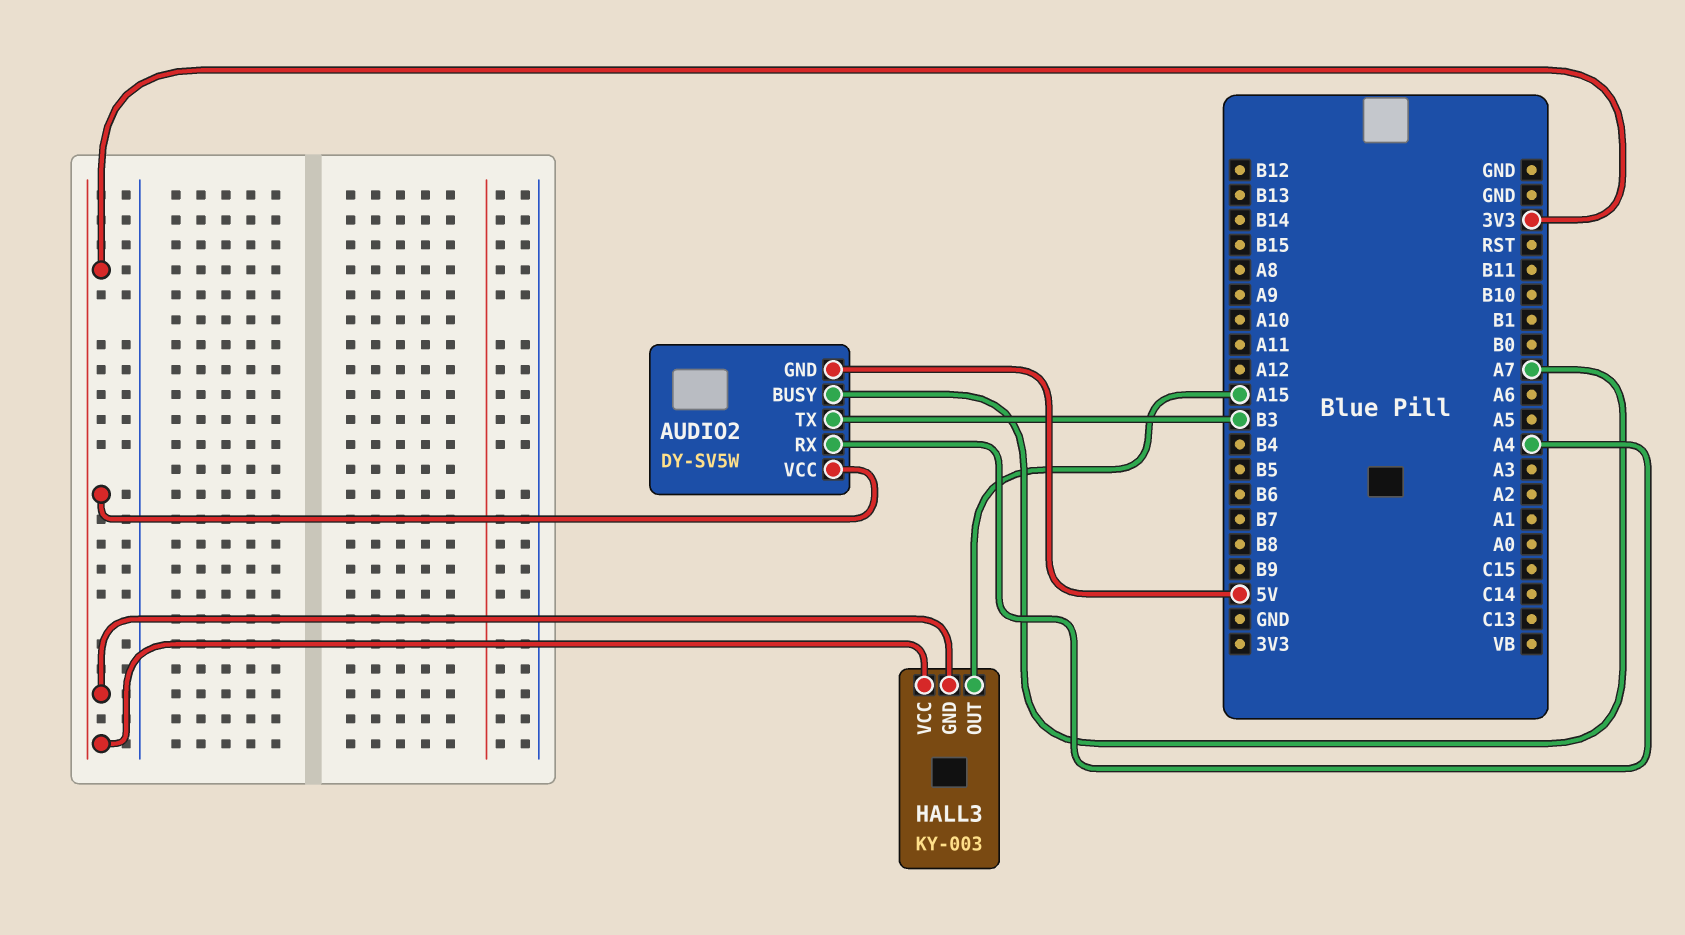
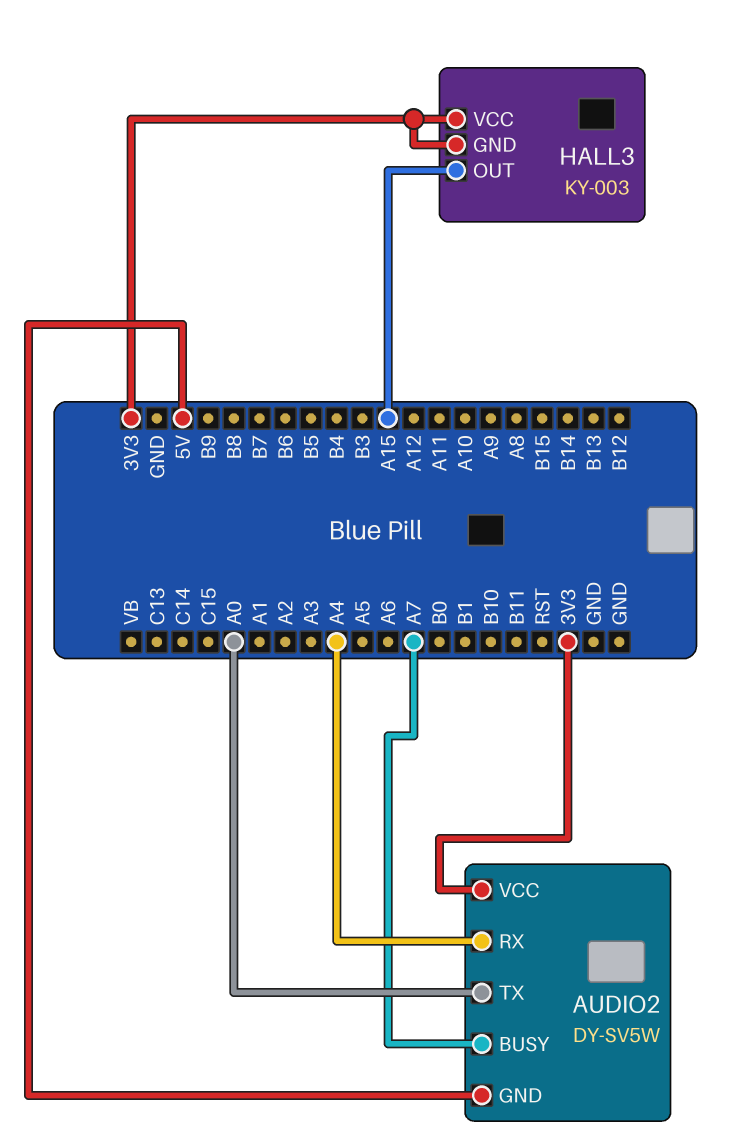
AUDIO2 pin TX: B3 -> A0

